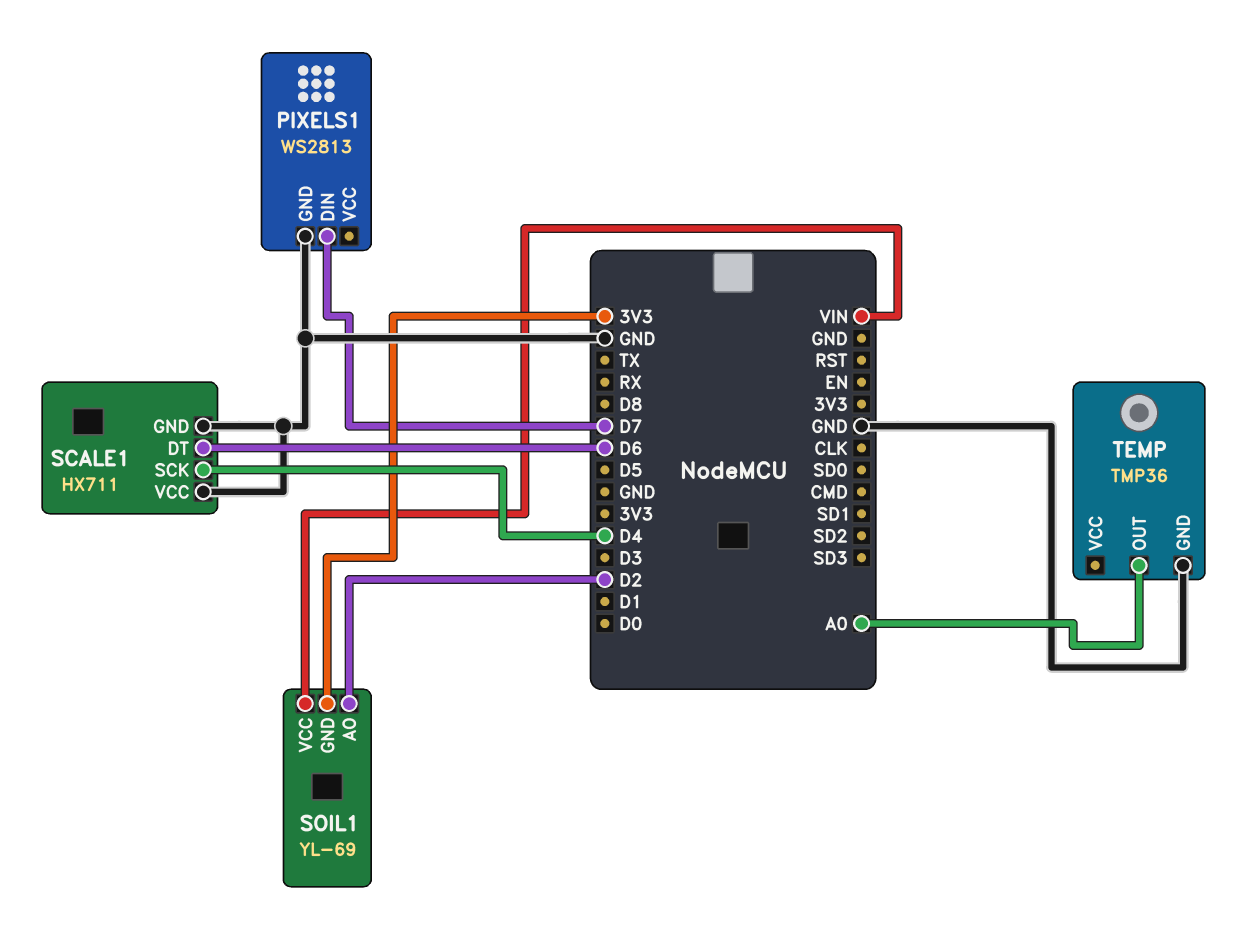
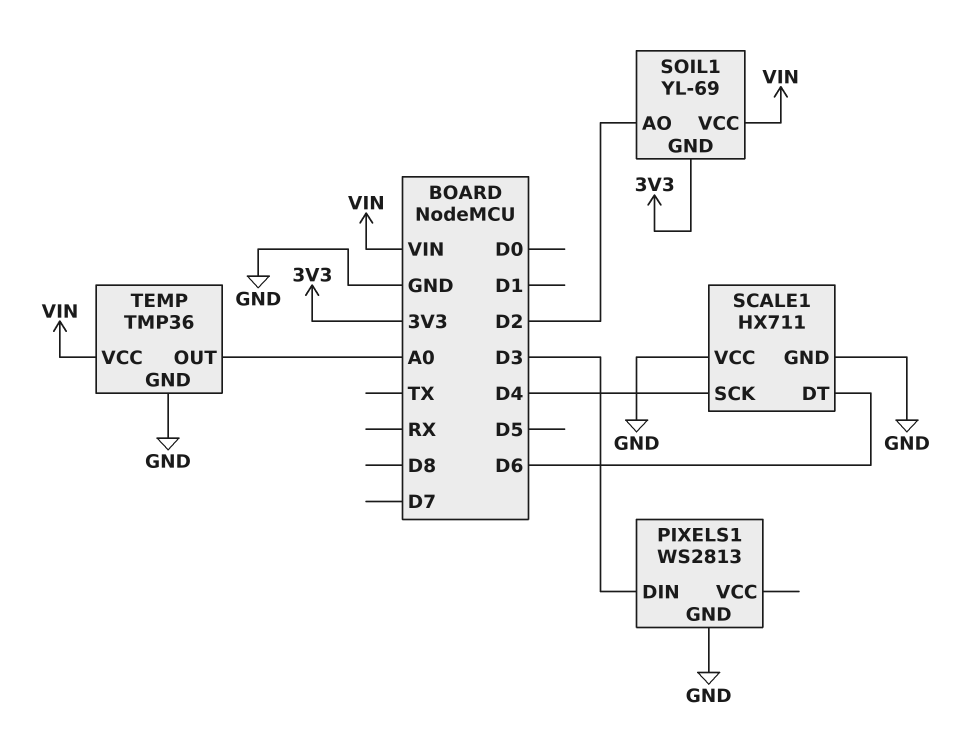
PIXELS1 pin DIN: D7 -> D3
TEMP pin VCC: none -> VIN

